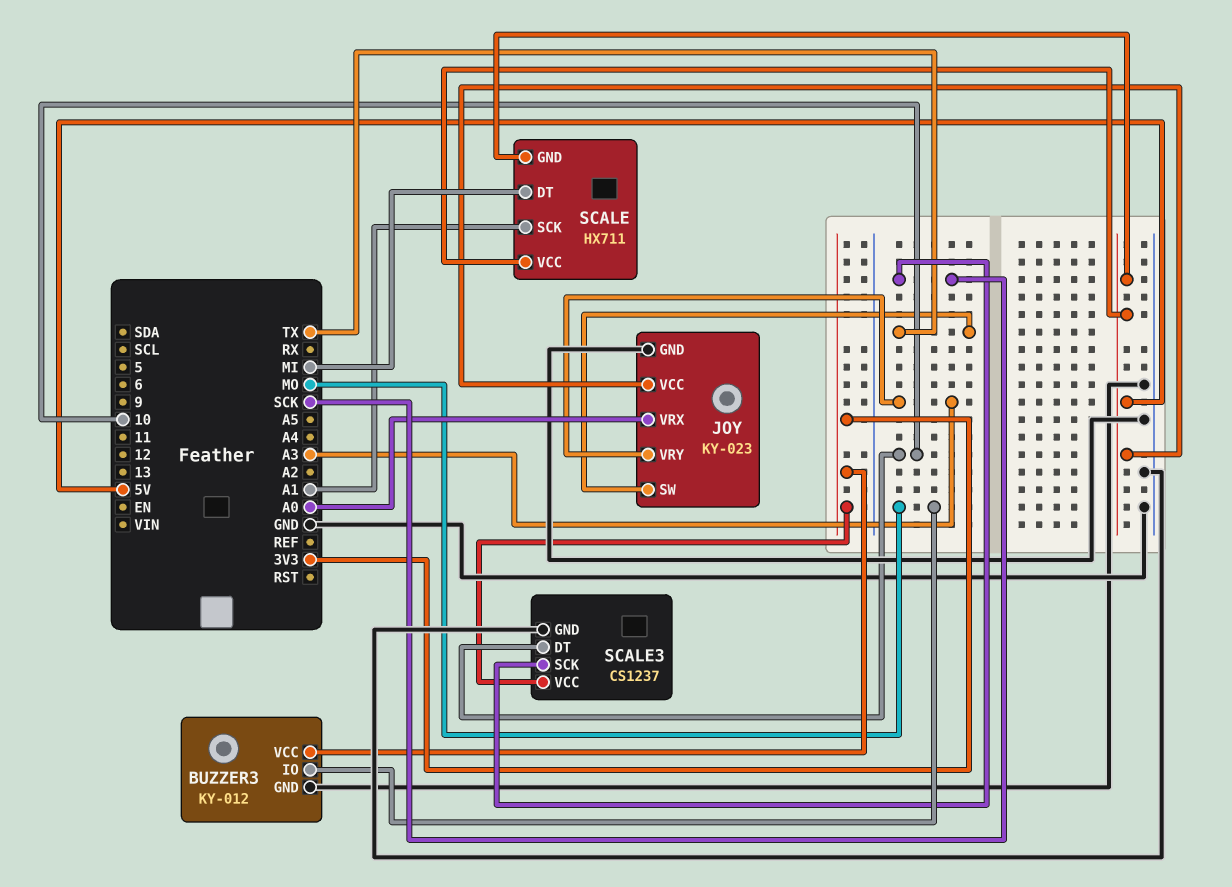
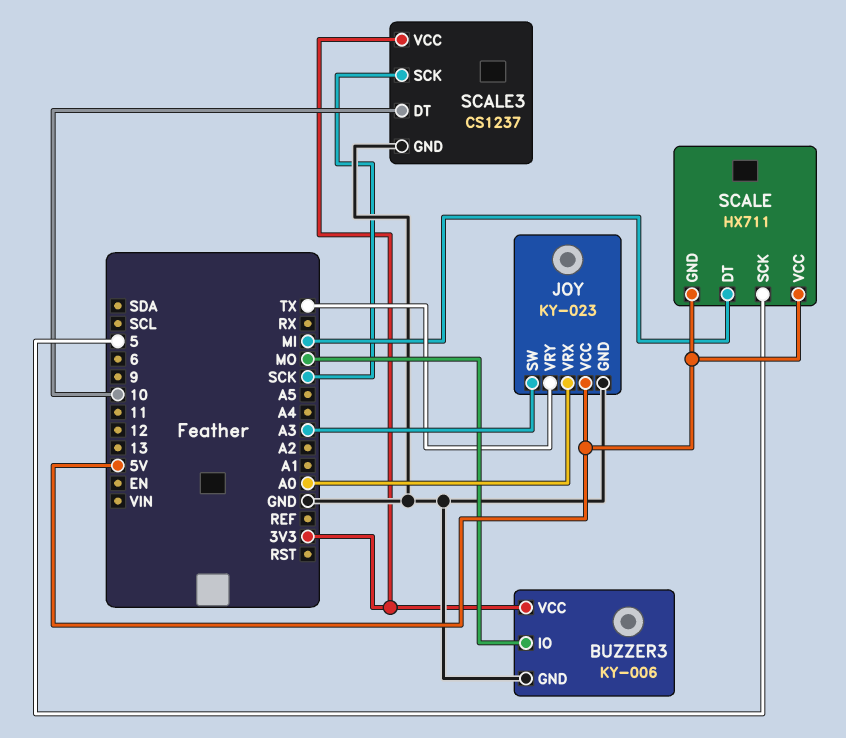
BUZZER3: KY-012 -> KY-006
JOY pin SW: TX -> A3
JOY pin VRY: A3 -> TX
SCALE pin SCK: A1 -> 5

